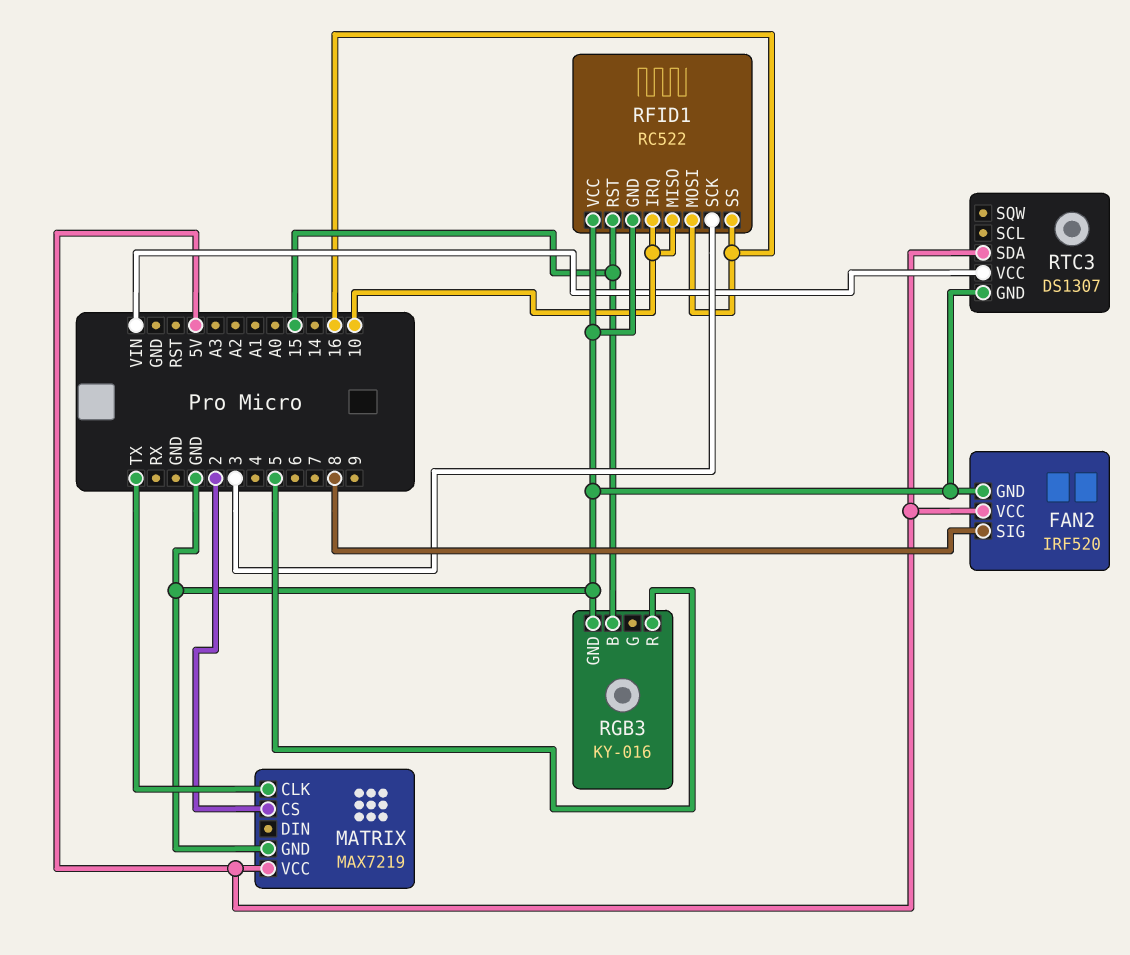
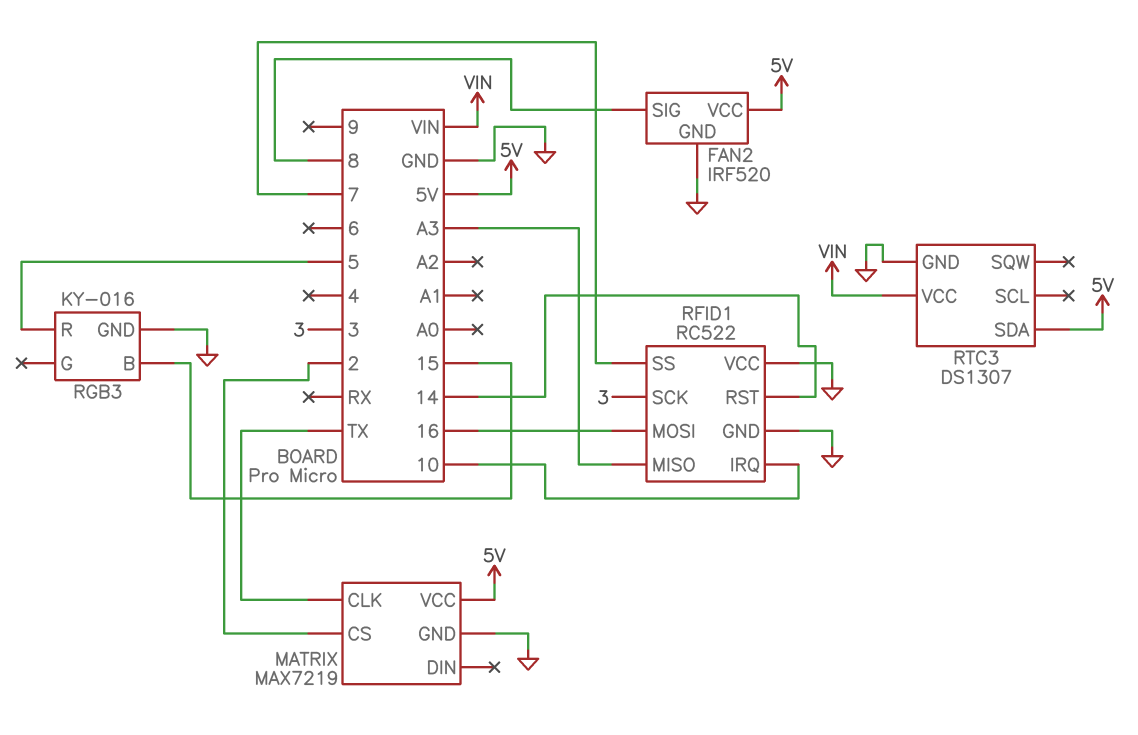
RFID1 pin MISO: 10 -> A3
RFID1 pin RST: 15 -> 14
RFID1 pin SS: 16 -> 7

